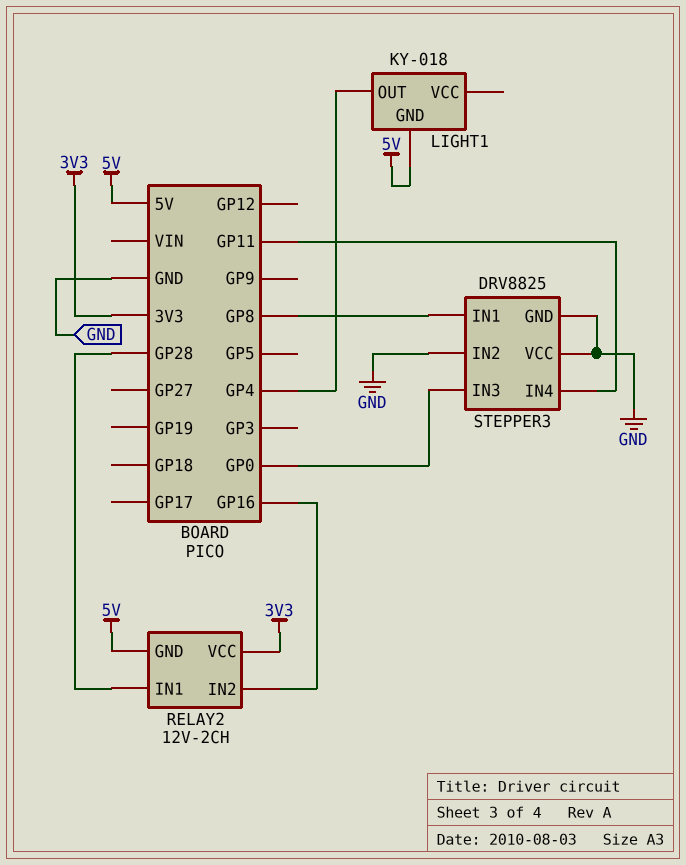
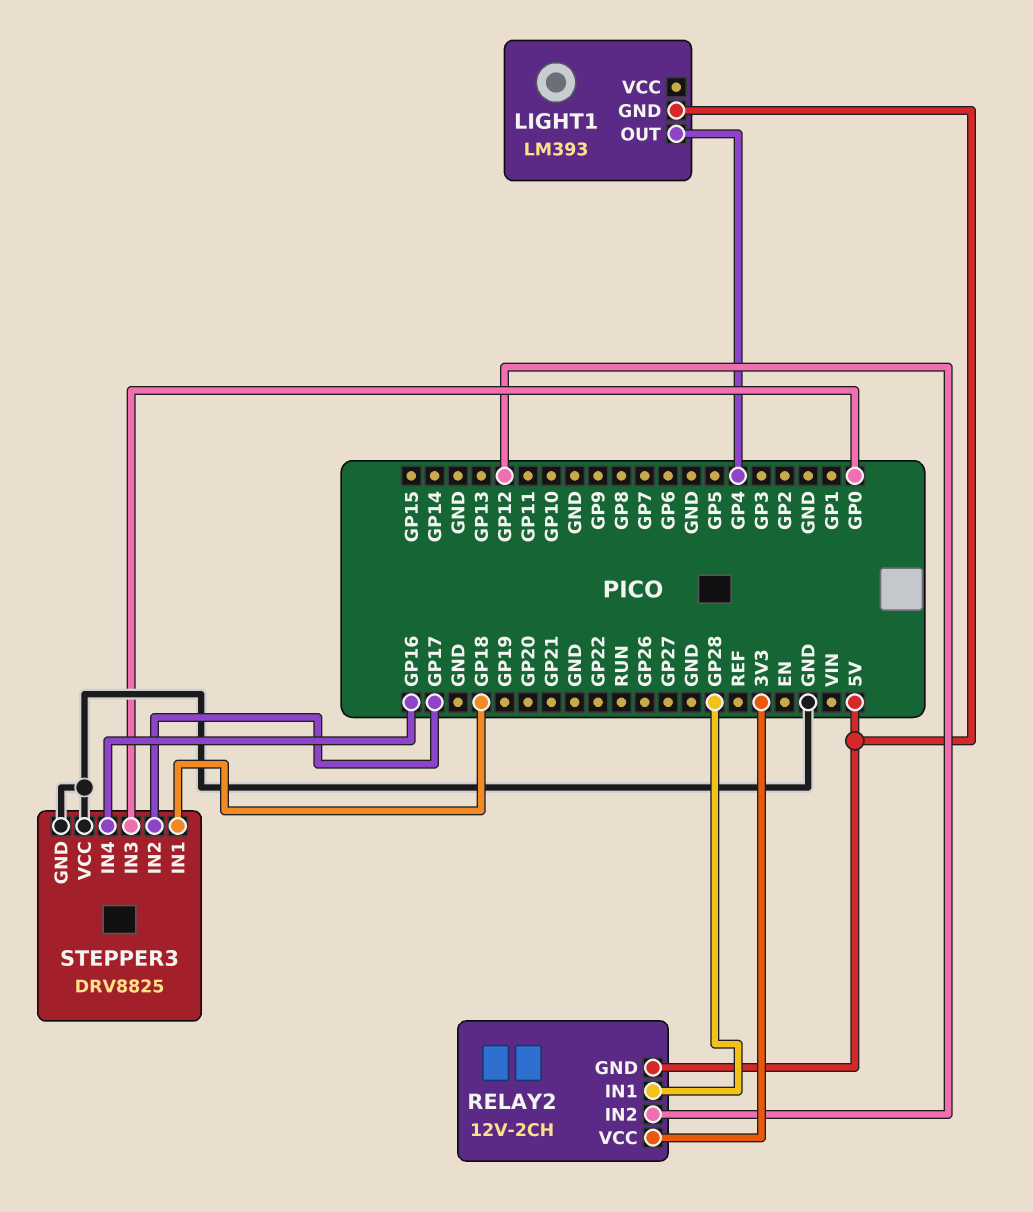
LIGHT1: KY-018 -> LM393
RELAY2 pin IN2: GP16 -> GP12
STEPPER3 pin IN1: GP8 -> GP18
STEPPER3 pin IN2: GND -> GP17
STEPPER3 pin IN4: GP11 -> GP16

